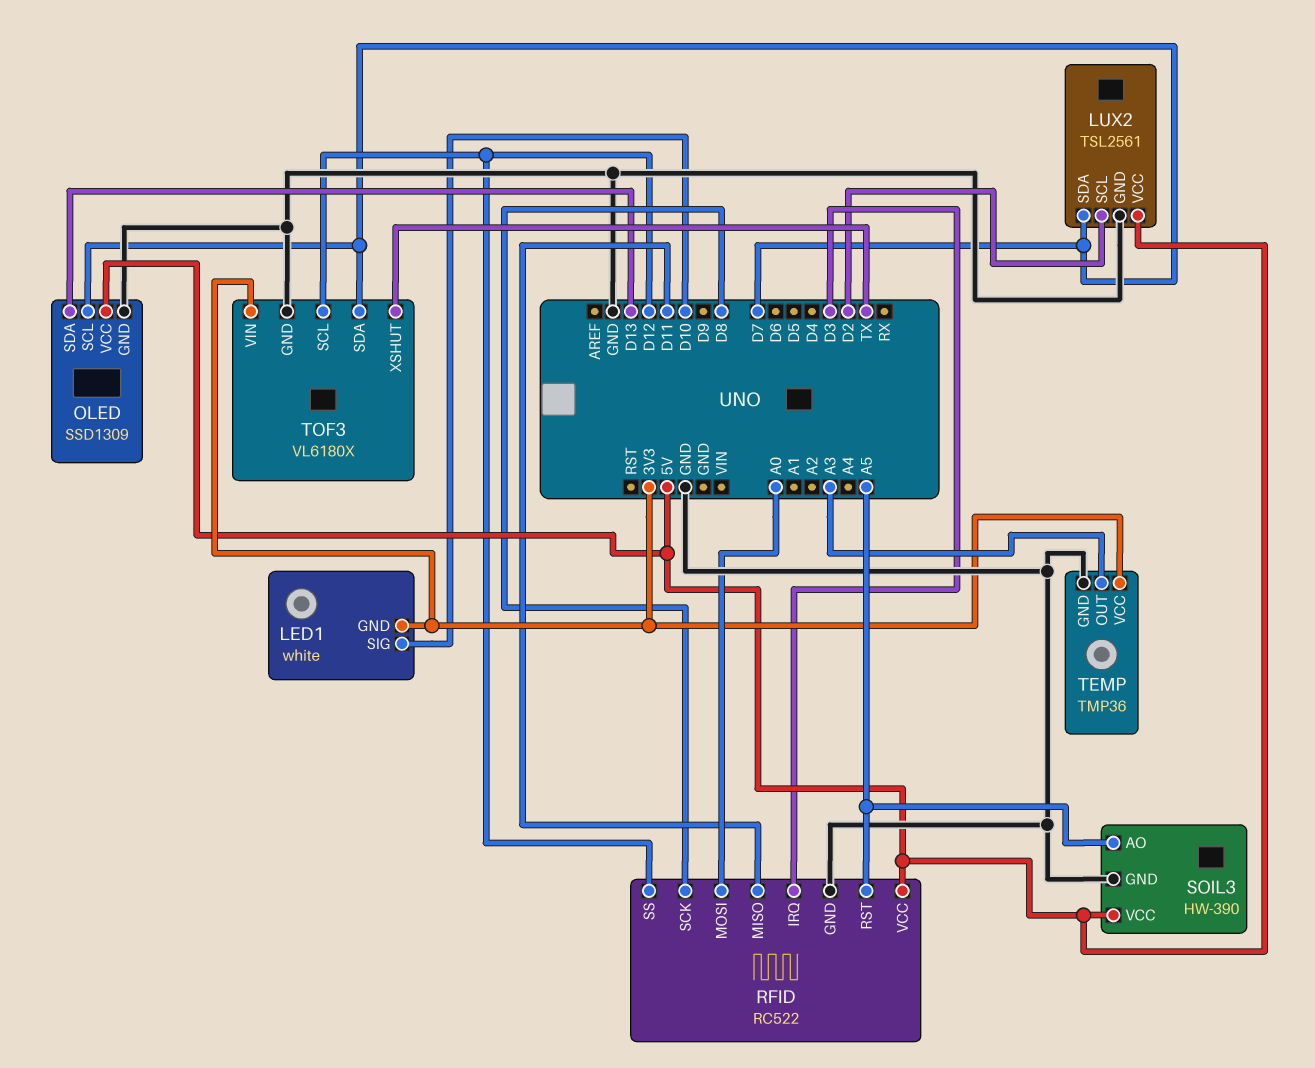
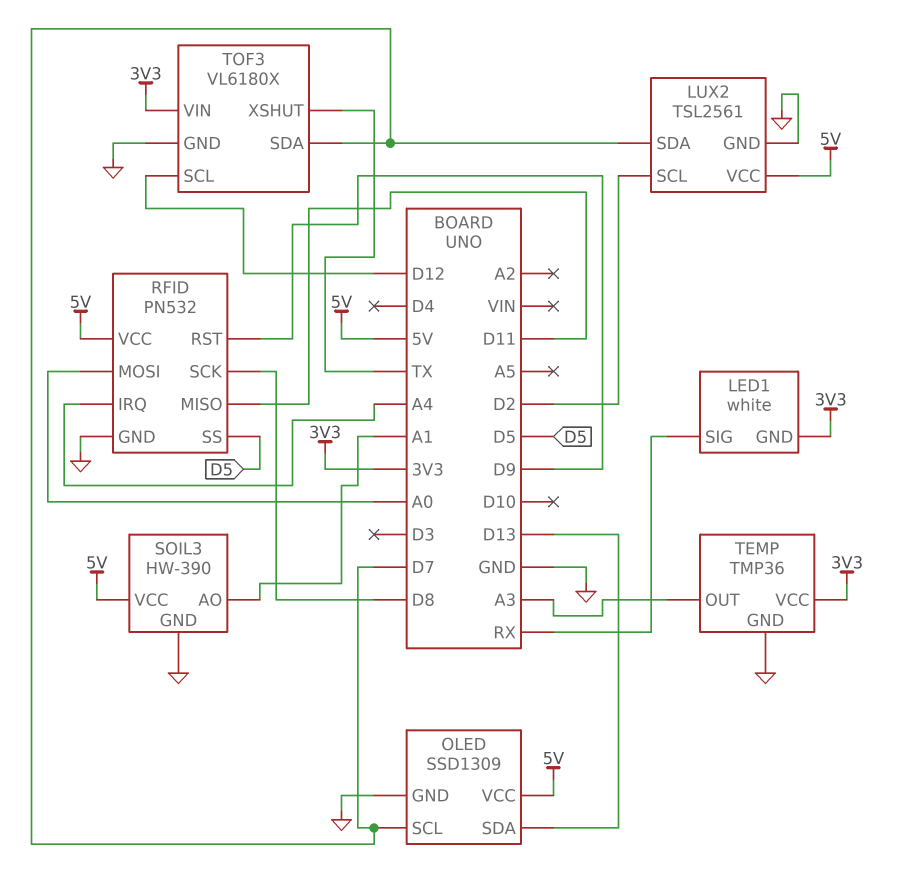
LED1 pin SIG: D10 -> RX
RFID: RC522 -> PN532
RFID pin IRQ: D3 -> A4
RFID pin RST: A5 -> D9
RFID pin SS: D12 -> D5
SOIL3 pin AO: A5 -> A1

